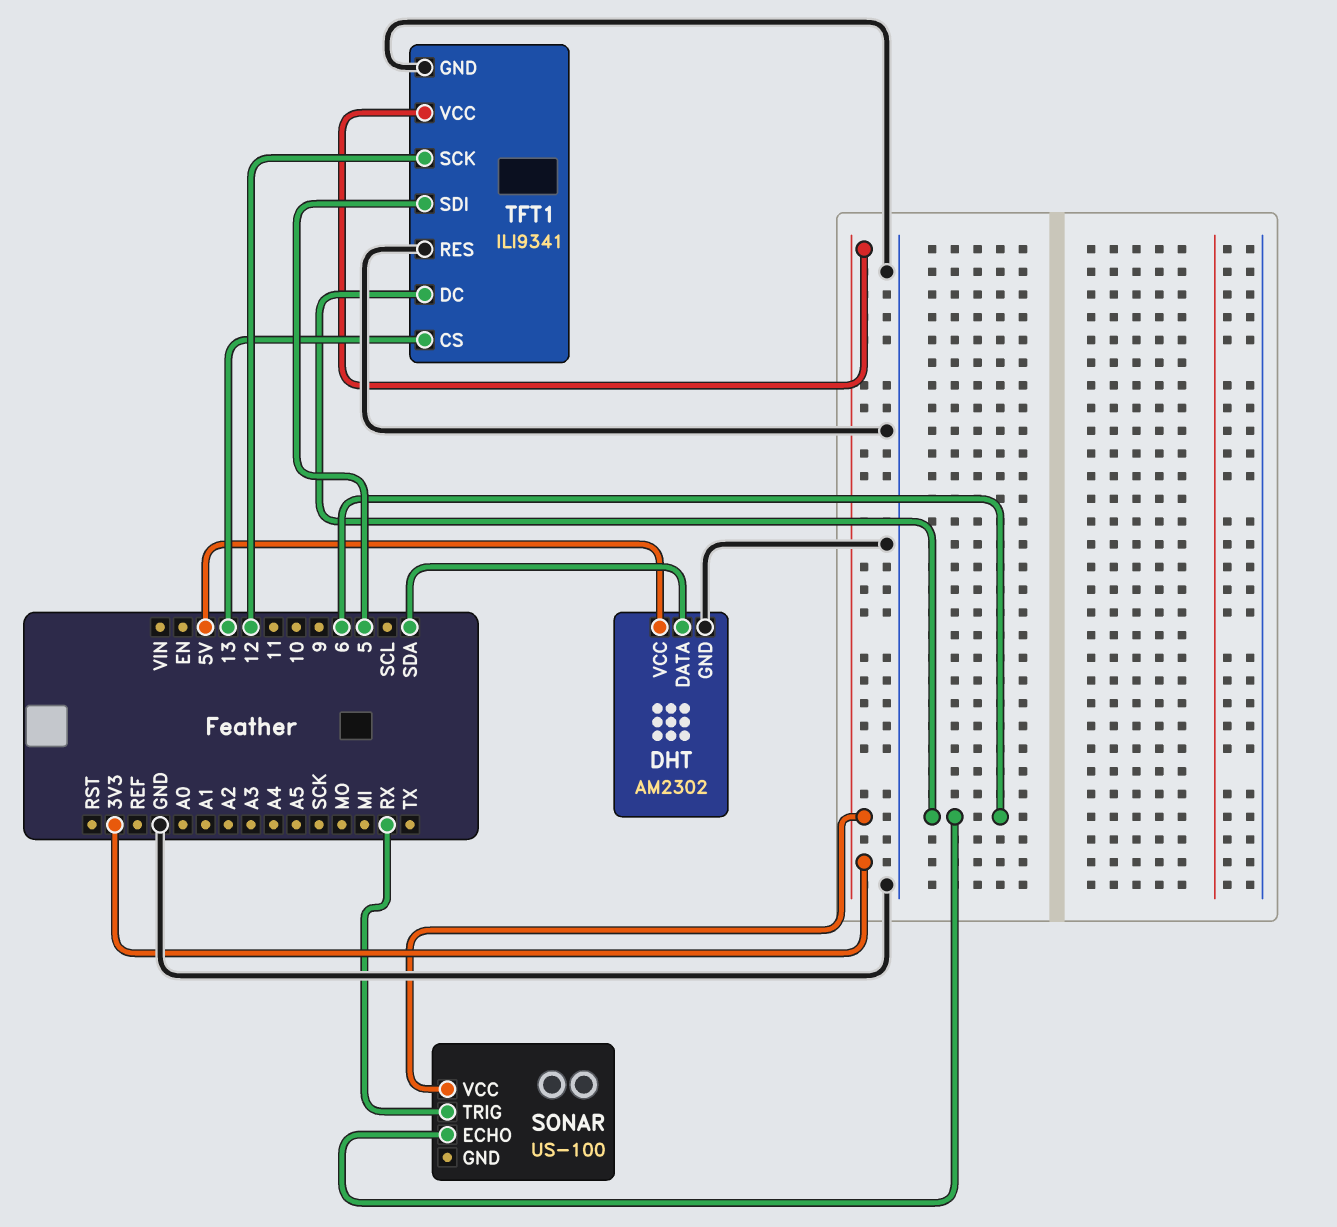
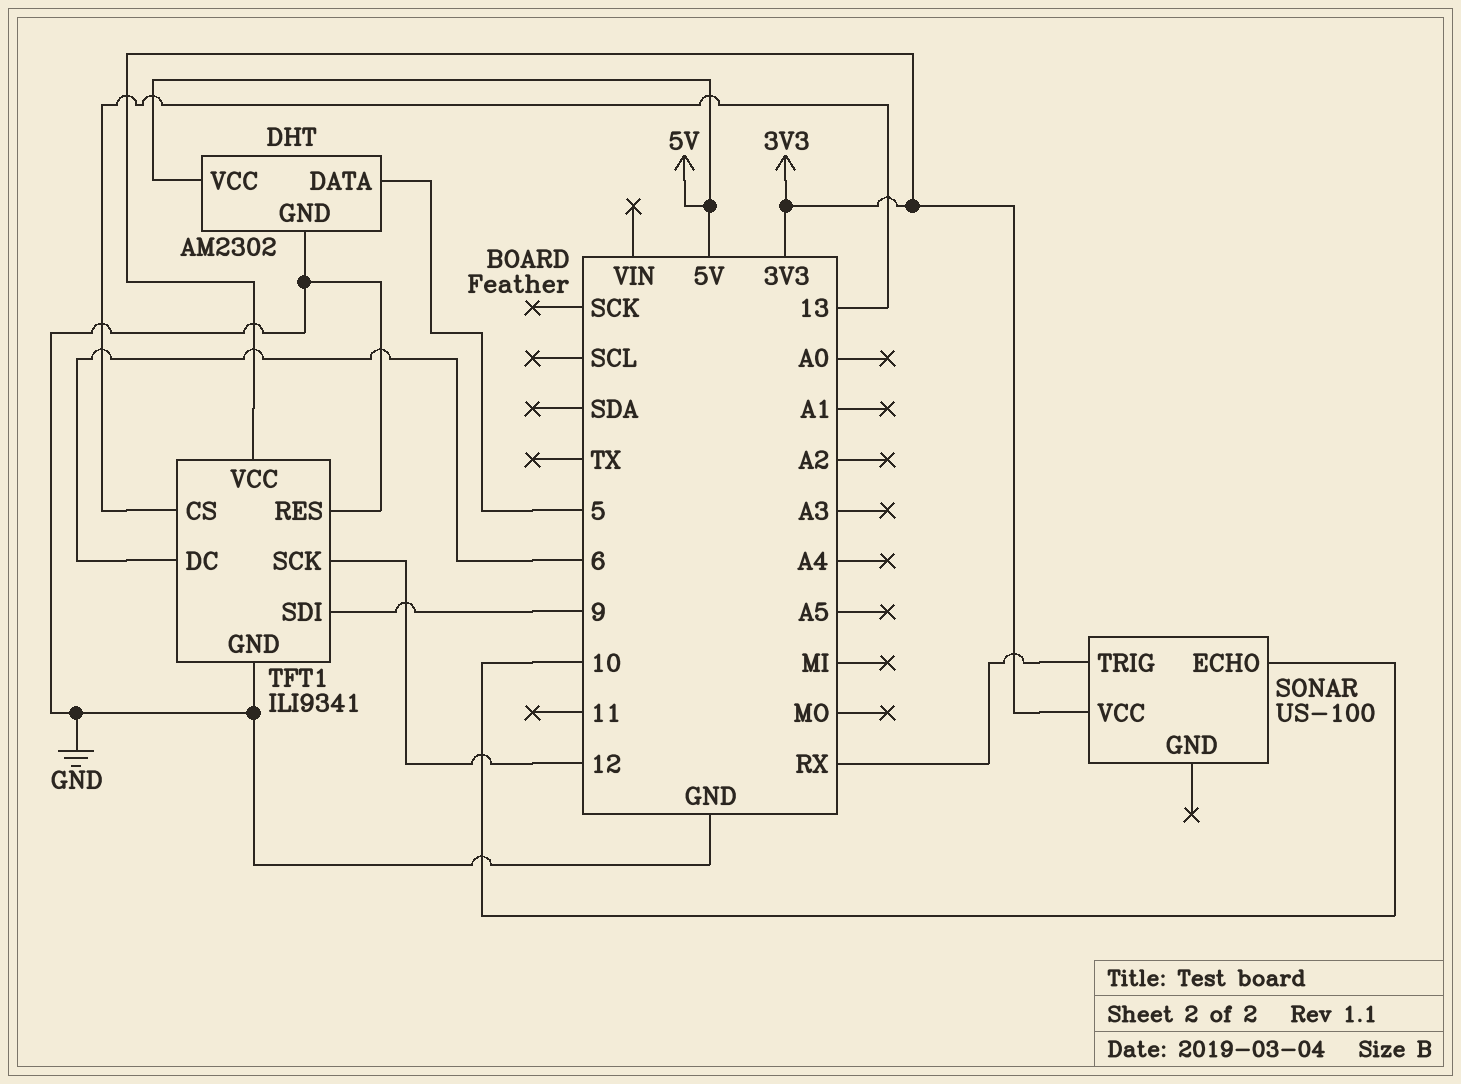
DHT pin DATA: SDA -> 5
SONAR pin ECHO: 6 -> 10
TFT1 pin SDI: 5 -> 9

